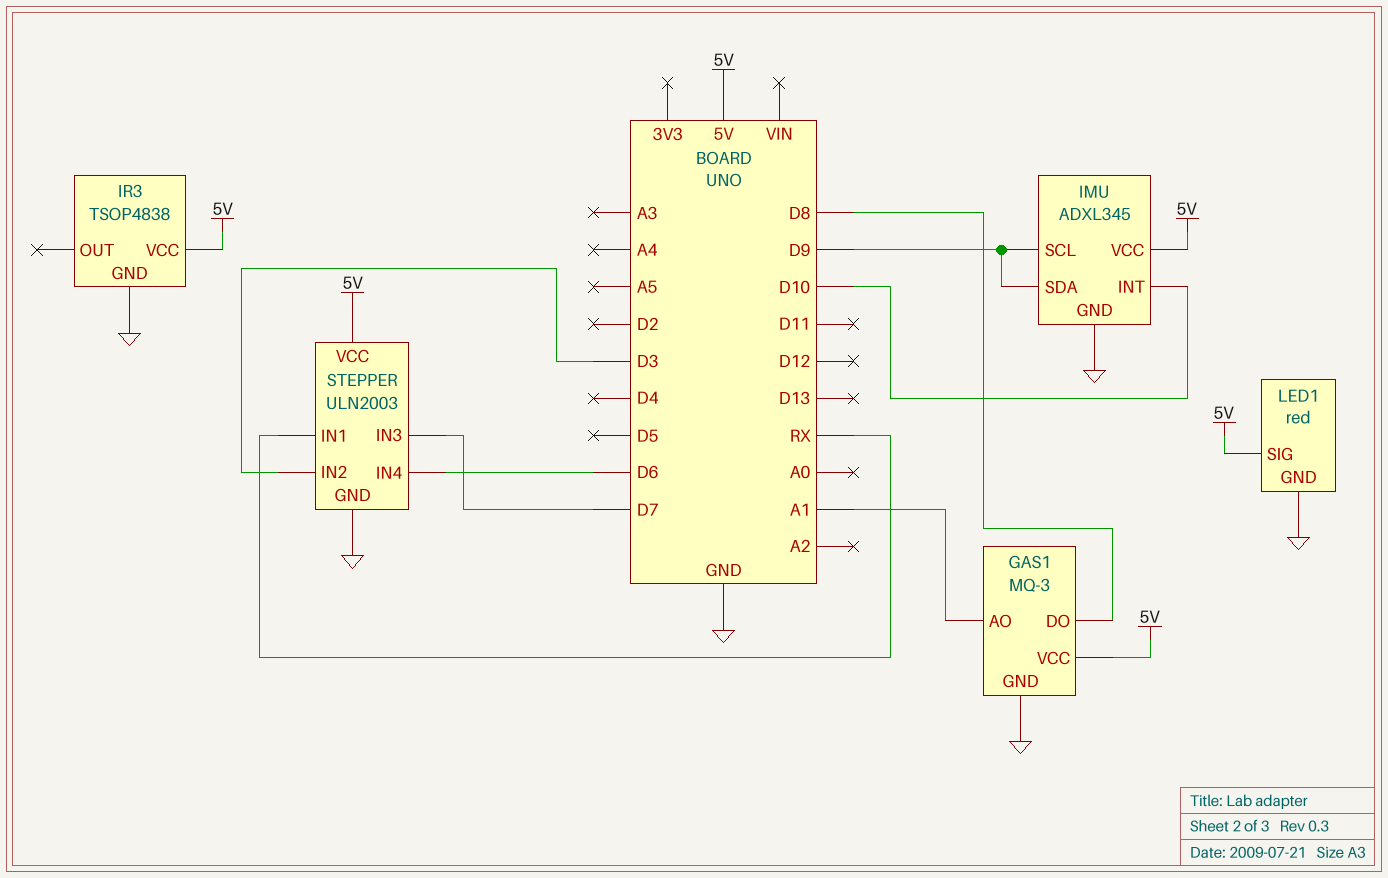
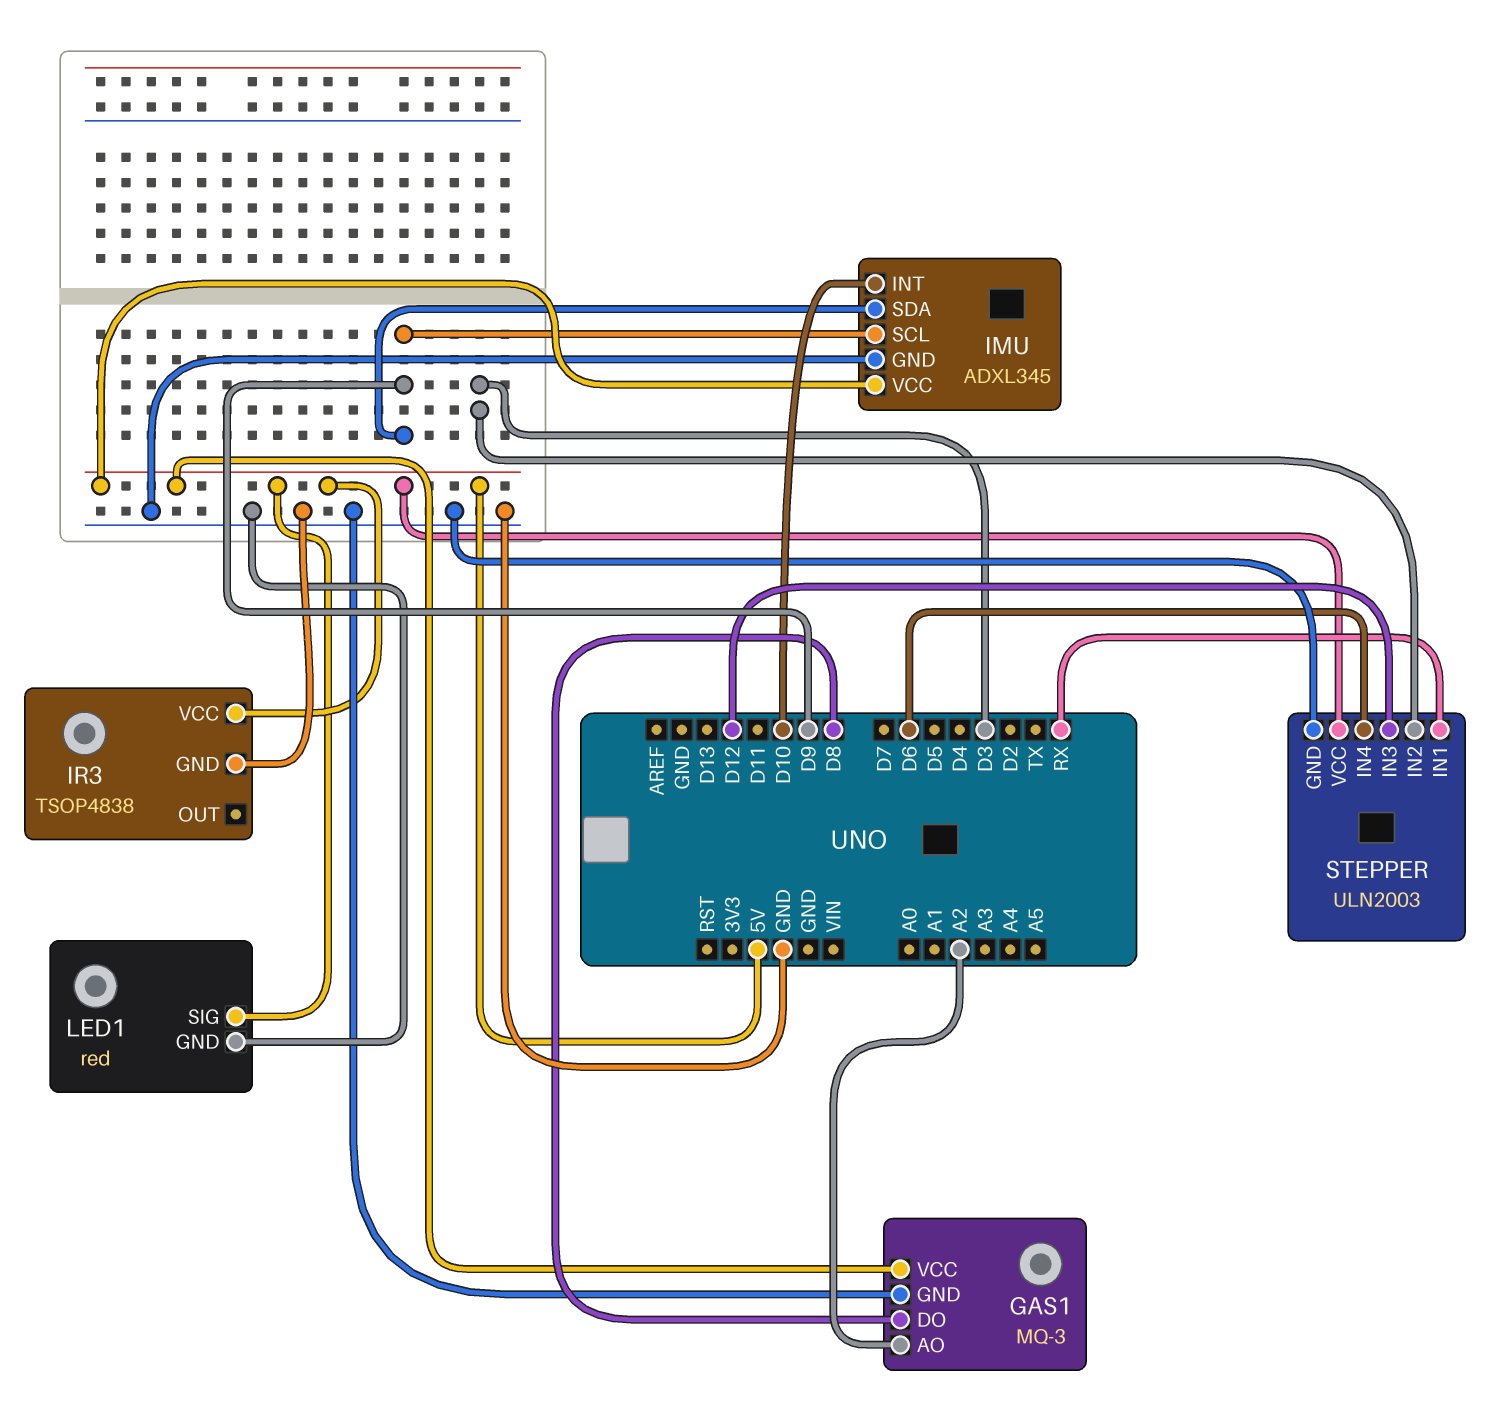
GAS1 pin AO: A1 -> A2
STEPPER pin IN3: D7 -> D12

